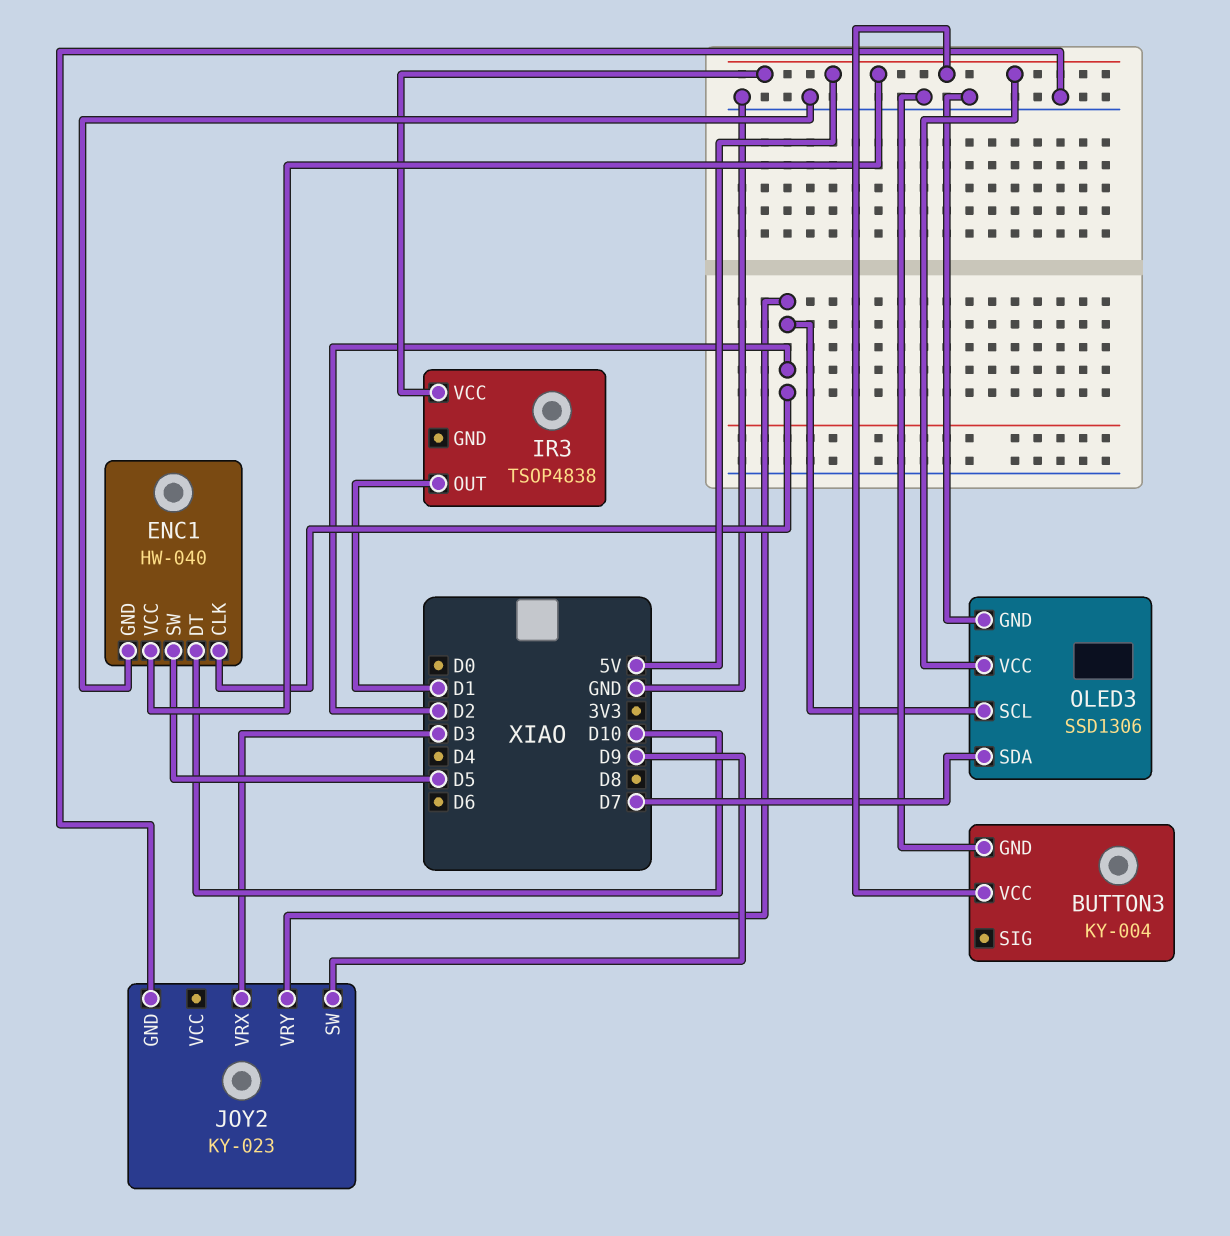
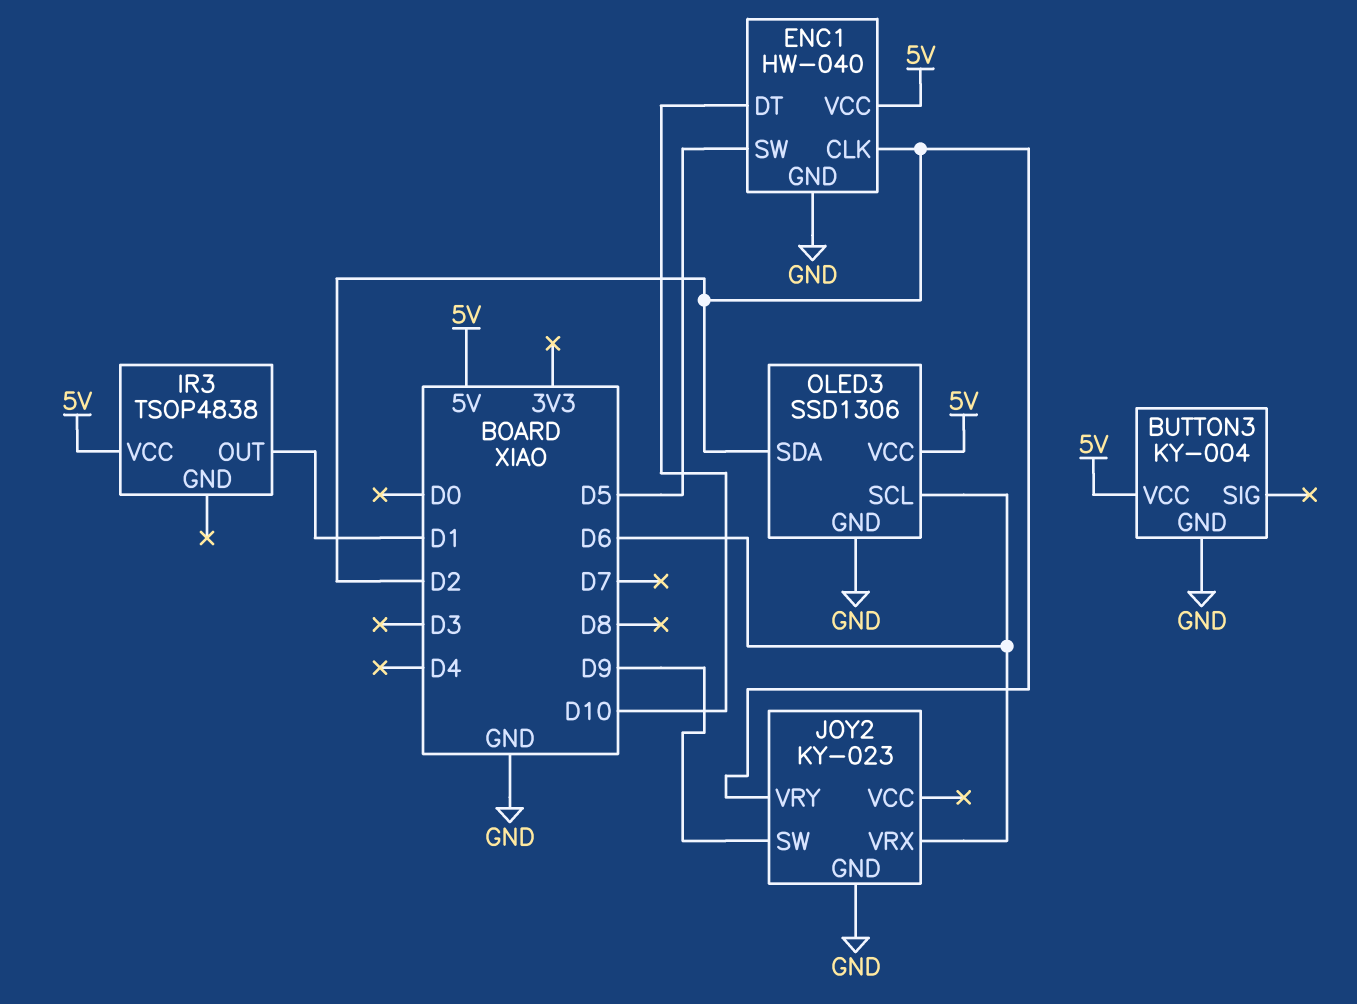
JOY2 pin VRX: D3 -> D6
OLED3 pin SCL: D2 -> D6
OLED3 pin SDA: D7 -> D2

